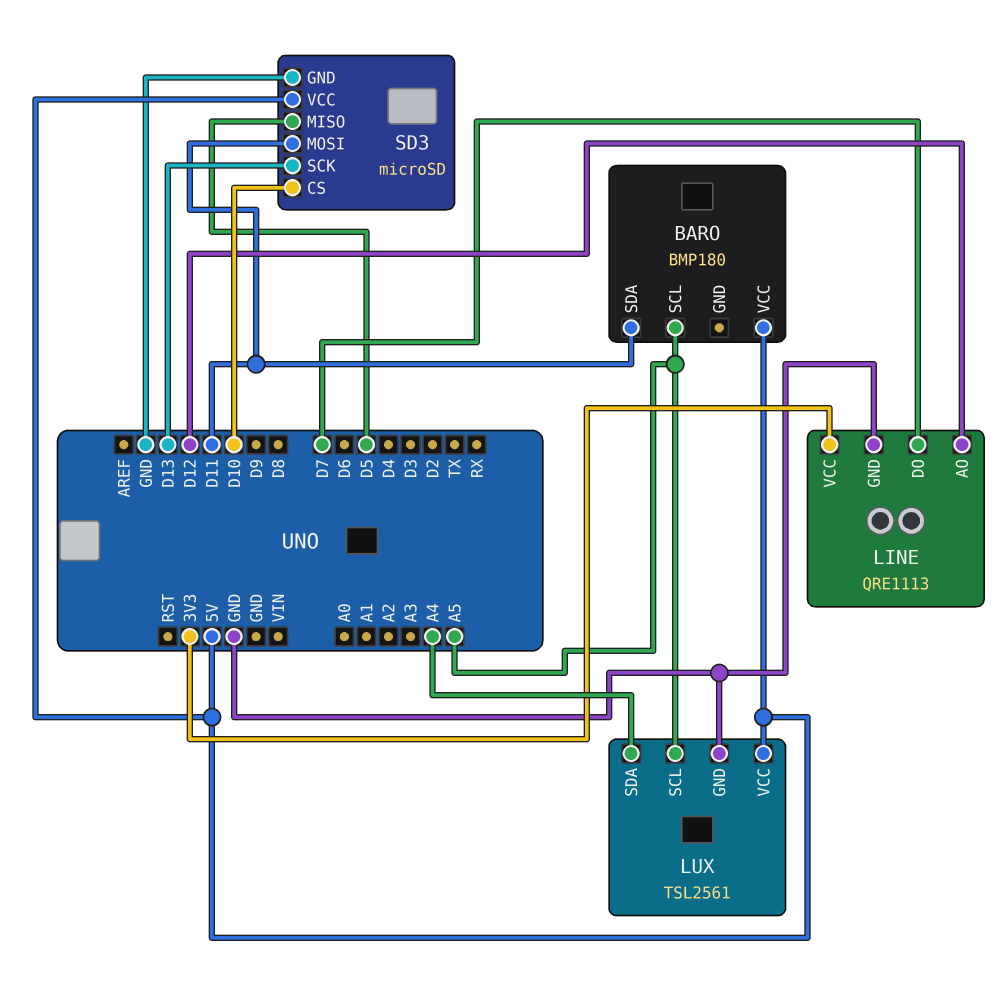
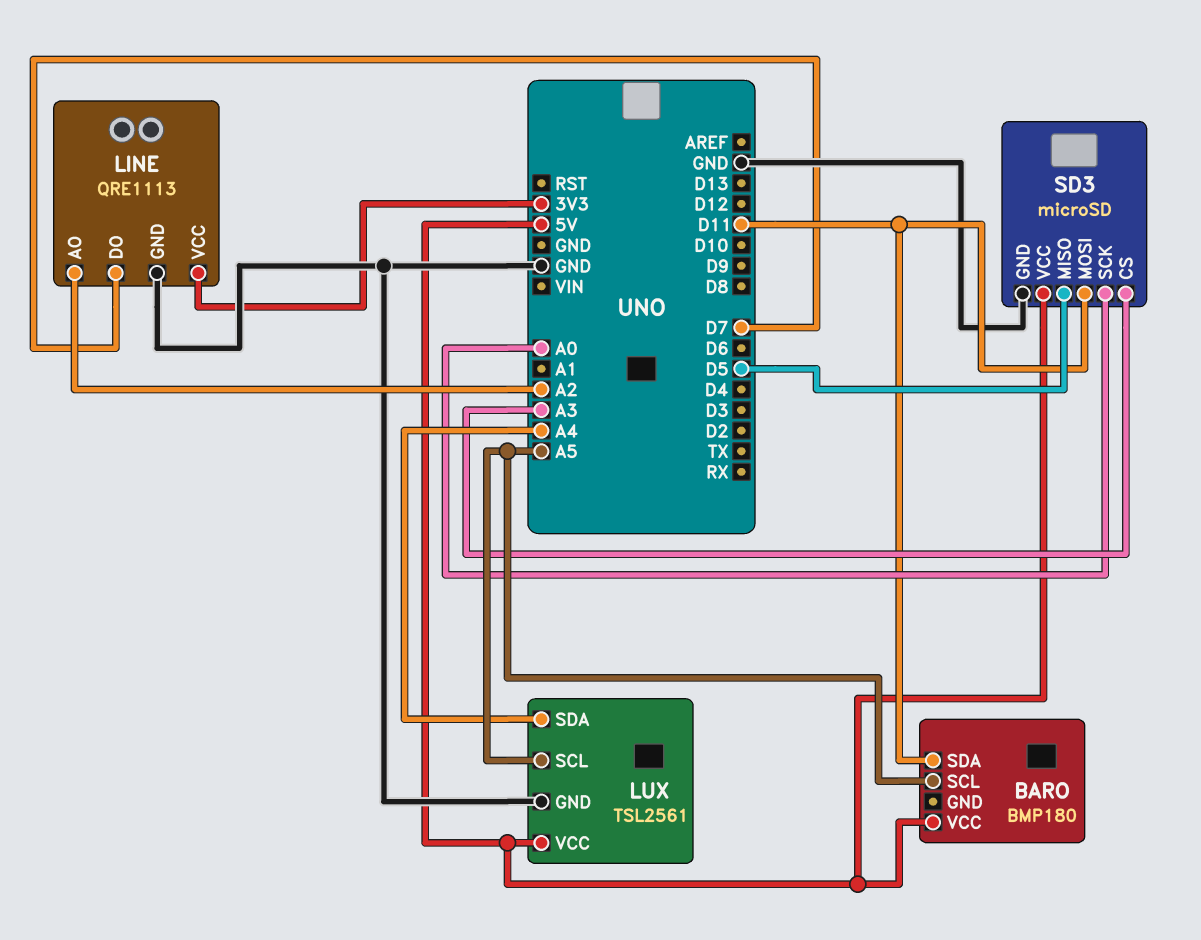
LINE pin AO: D12 -> A2
SD3 pin CS: D10 -> A3
SD3 pin SCK: D13 -> A0

